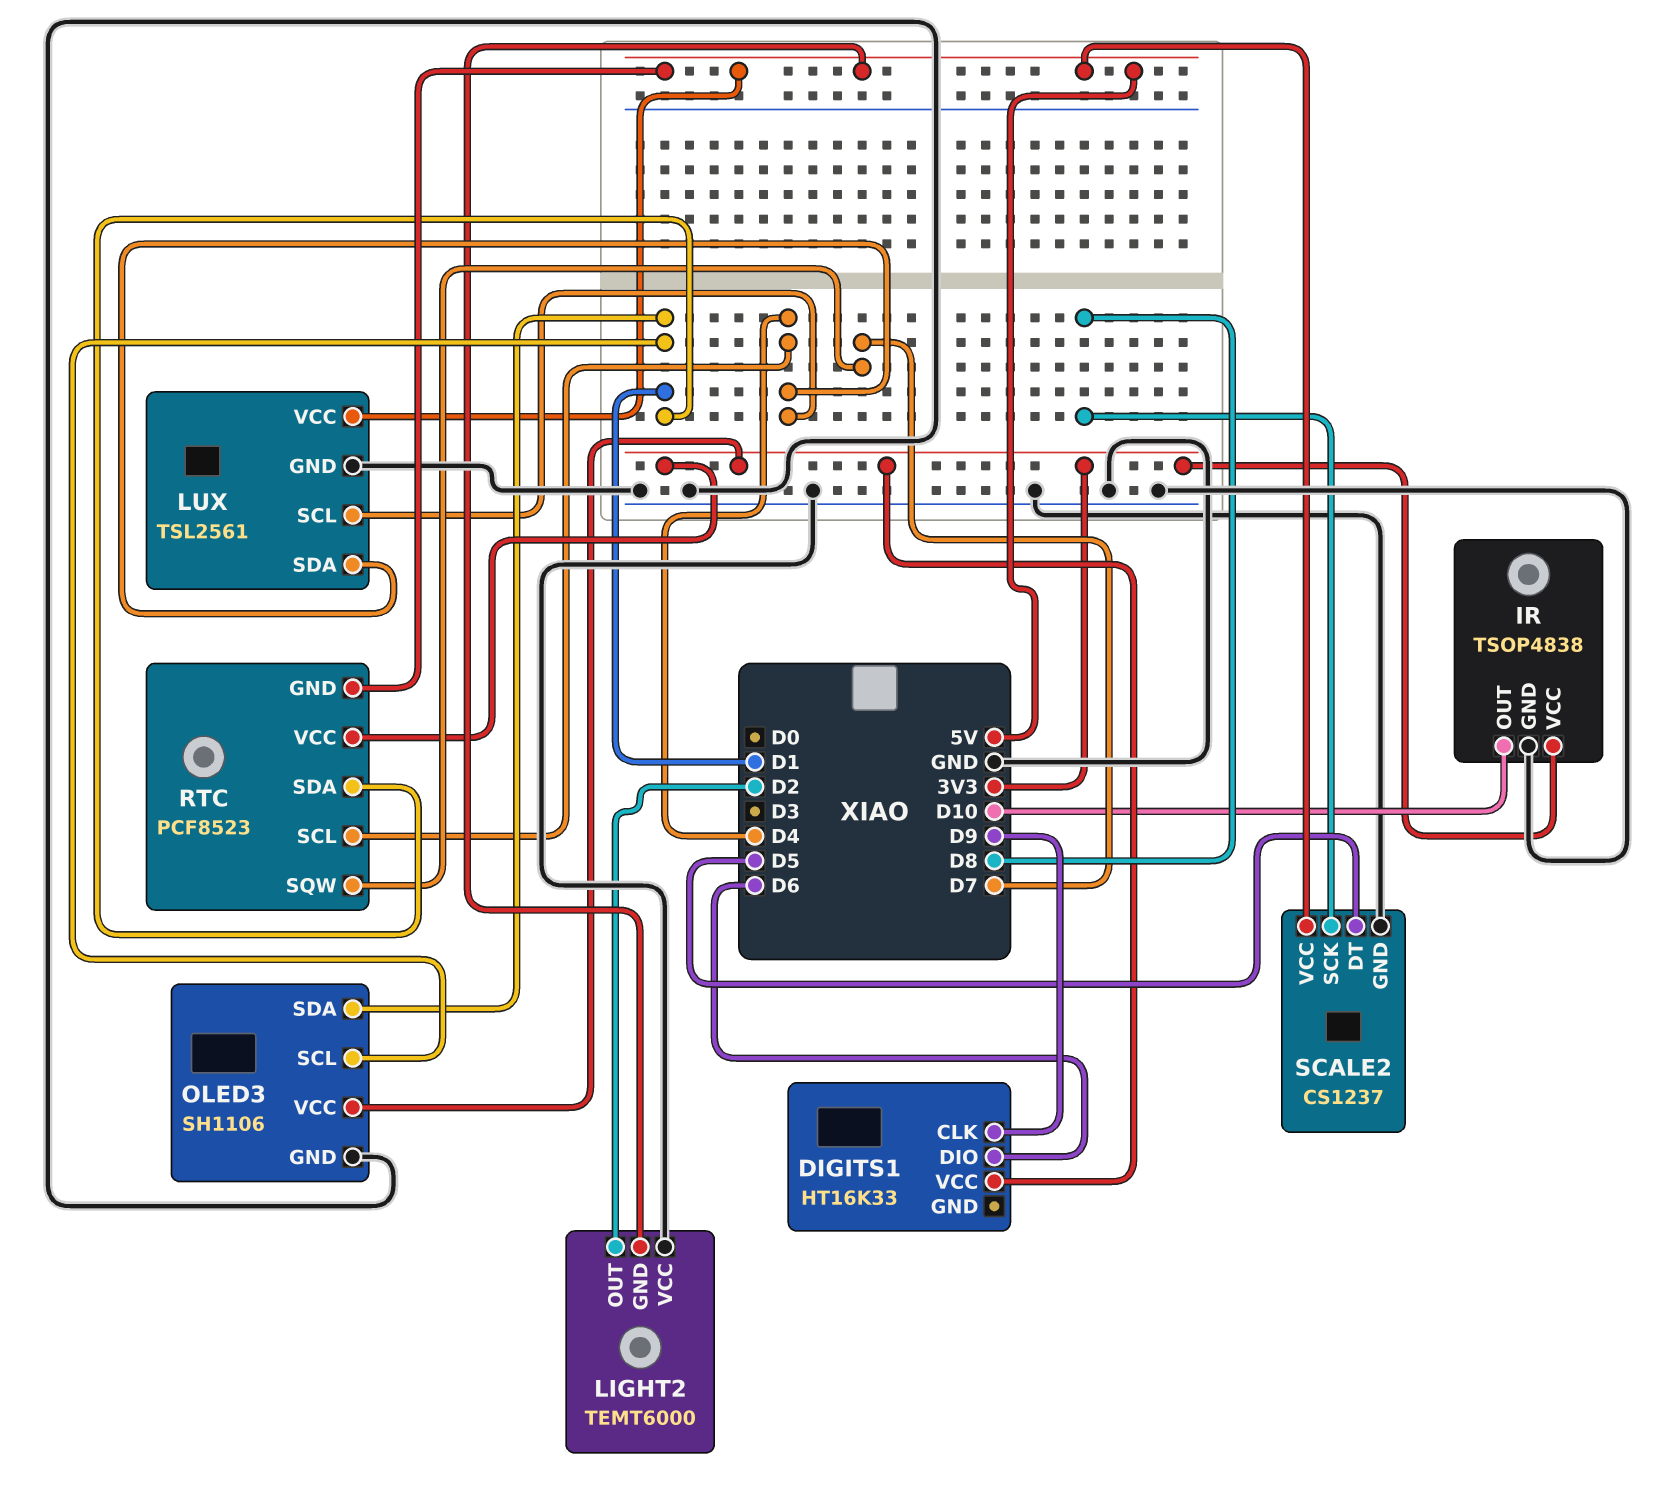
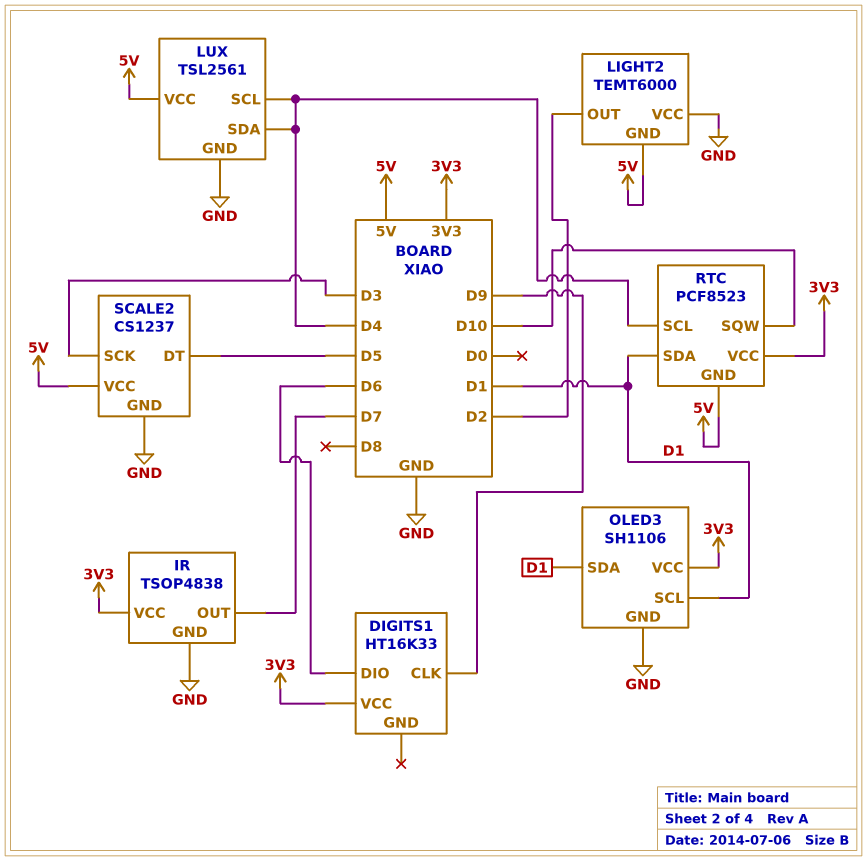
IR pin OUT: D10 -> D7
RTC pin SQW: D7 -> D10
SCALE2 pin SCK: D8 -> D3

